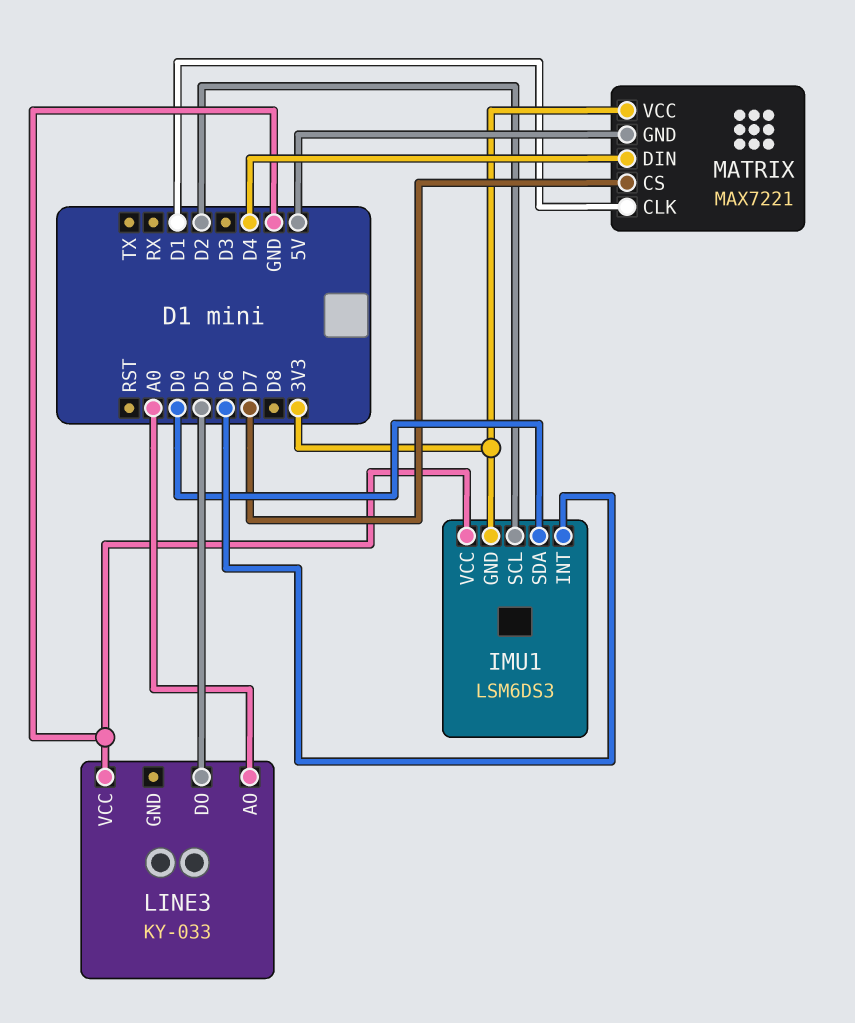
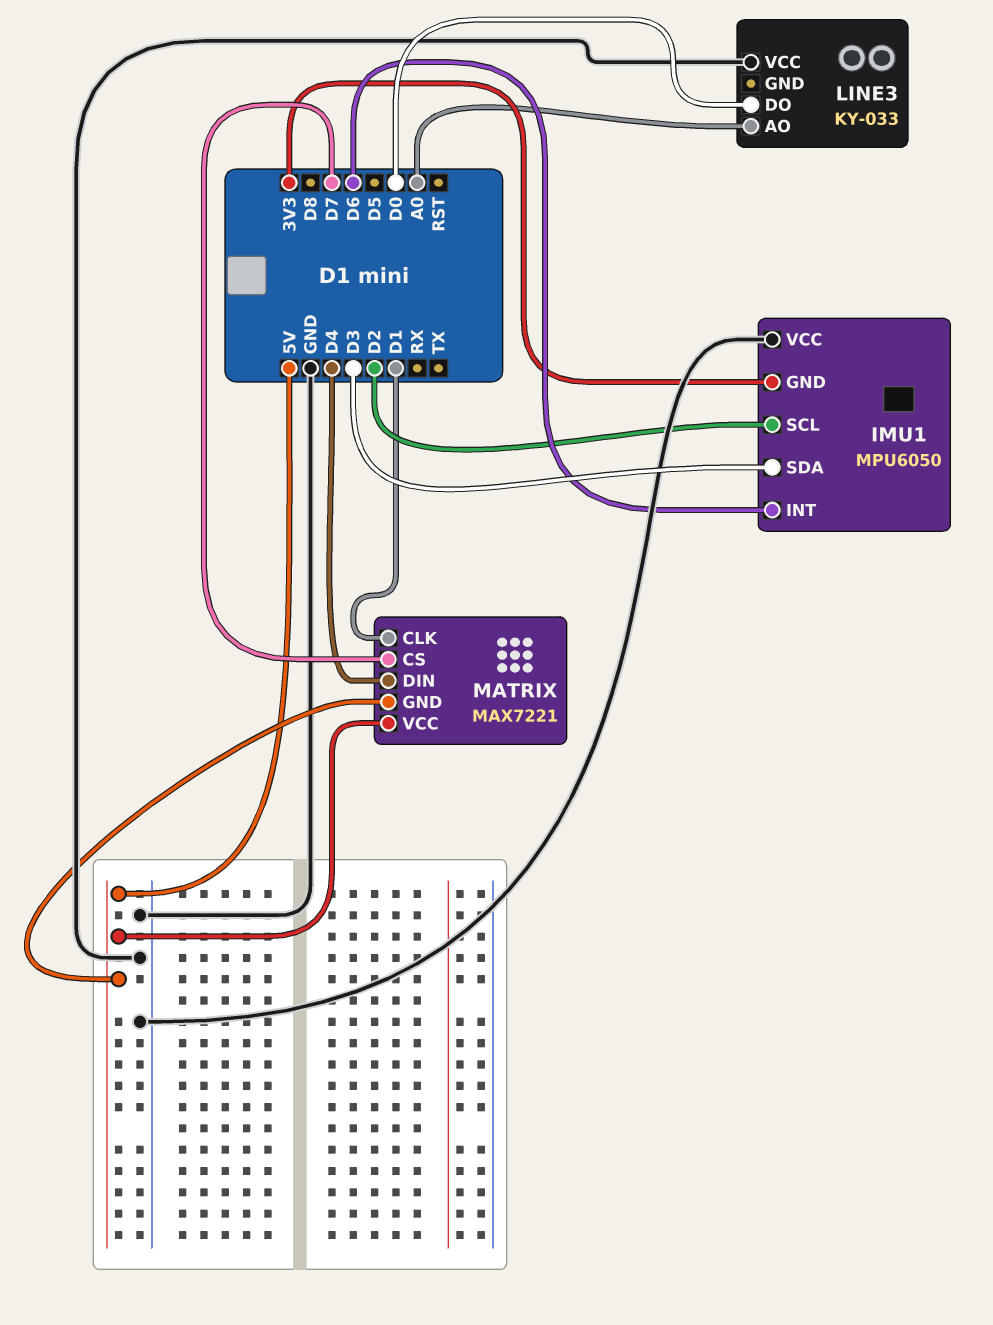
IMU1: LSM6DS3 -> MPU6050
IMU1 pin SDA: D0 -> D3
LINE3 pin DO: D5 -> D0
MATRIX pin VCC: 3V3 -> 5V

